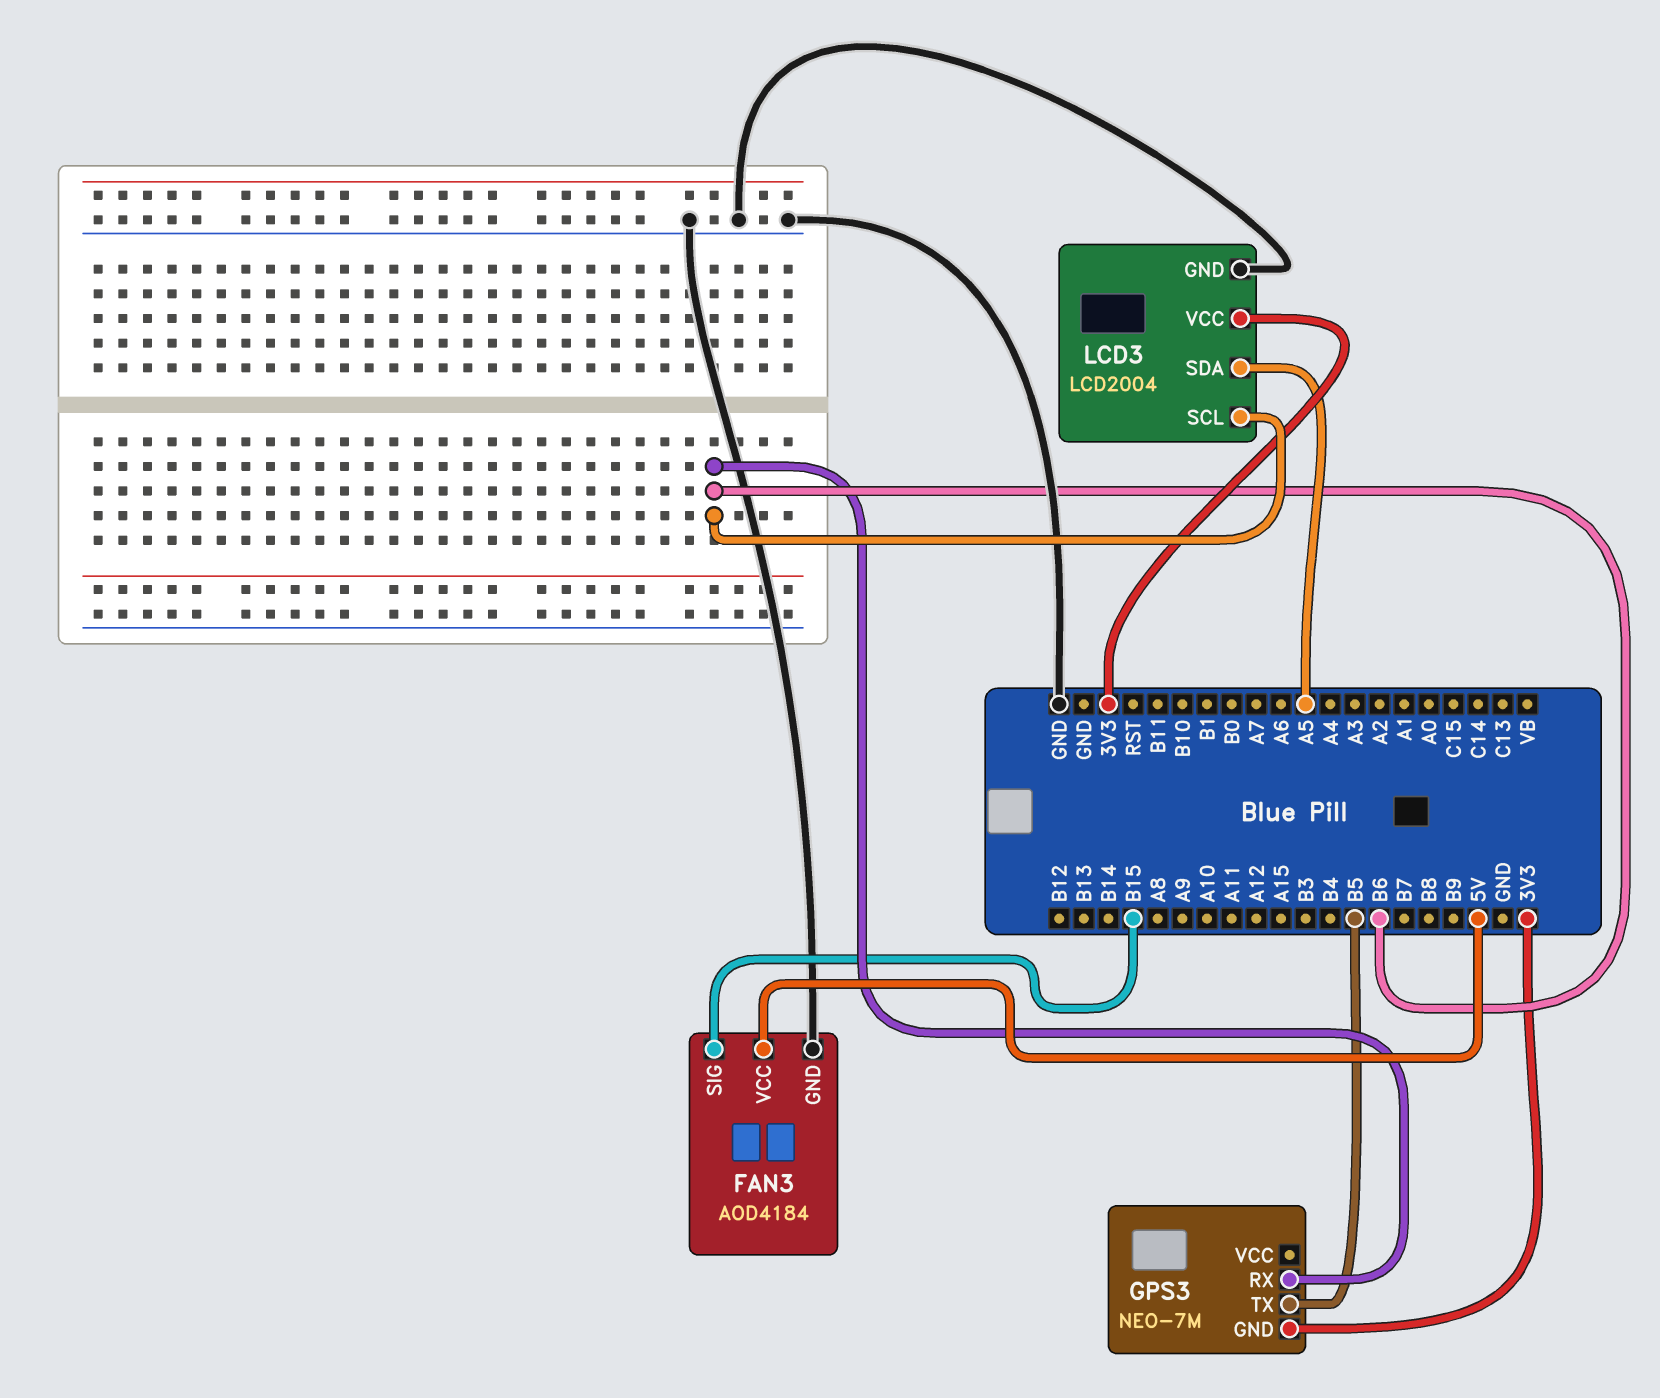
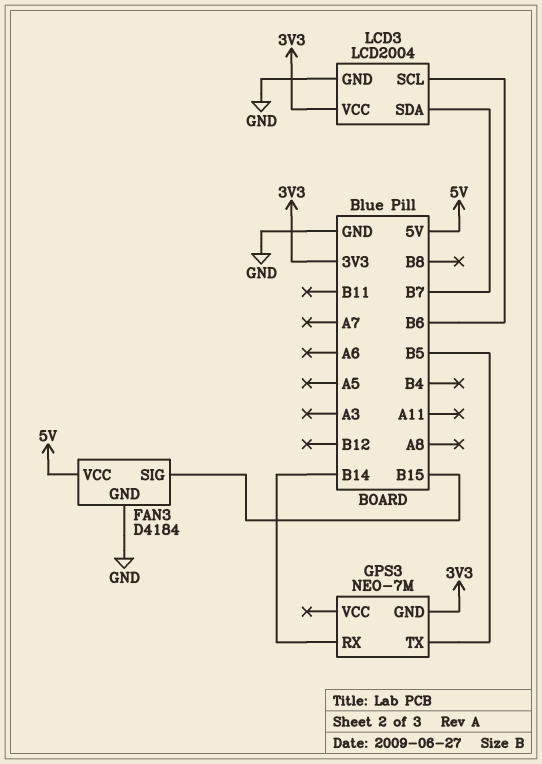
FAN3: AOD4184 -> D4184
GPS3 pin RX: B6 -> B14
LCD3 pin SDA: A5 -> B7

